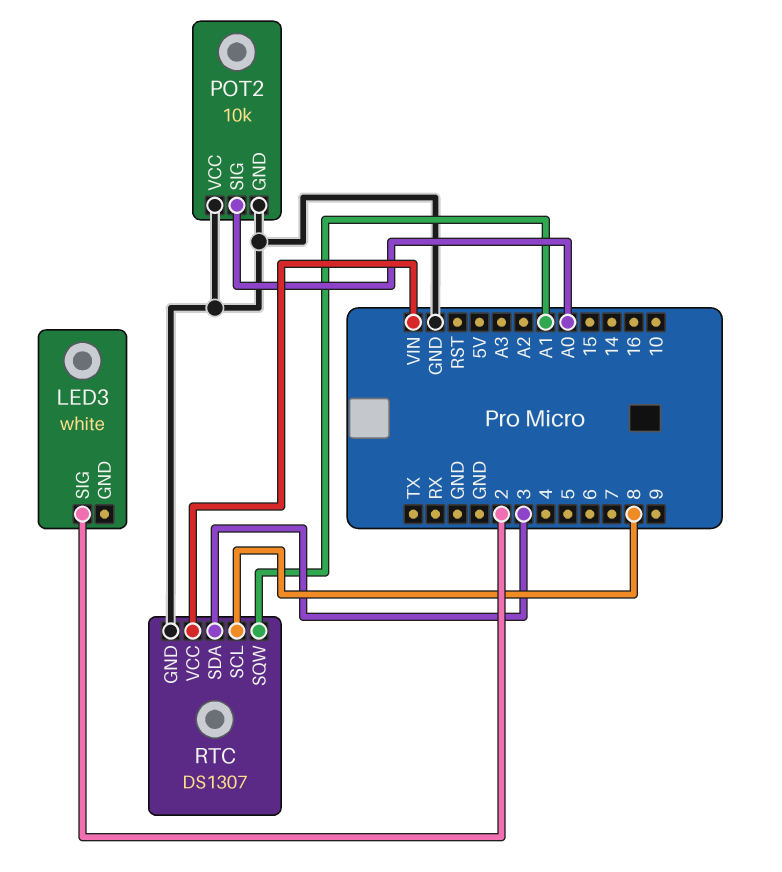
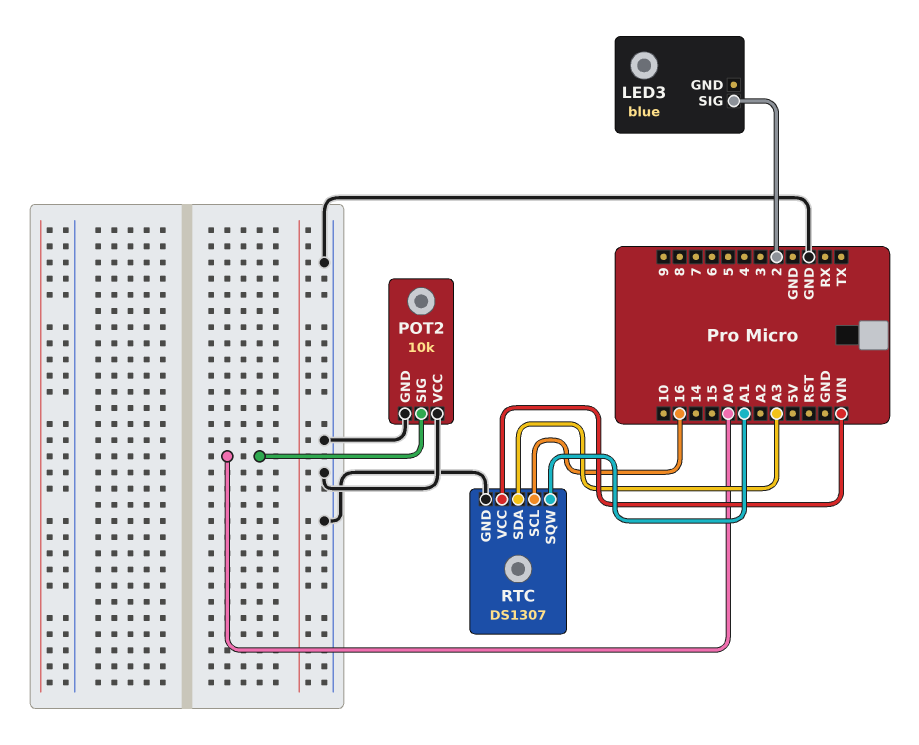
LED3: white -> blue
RTC pin SCL: 8 -> 16
RTC pin SDA: 3 -> A3

